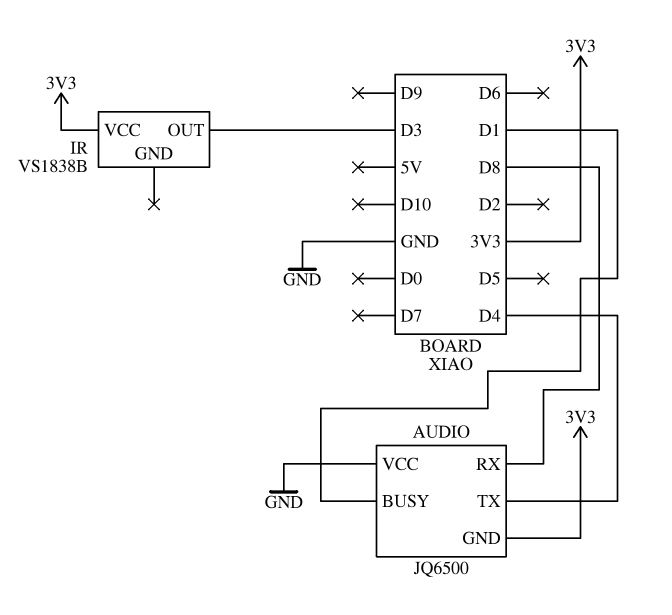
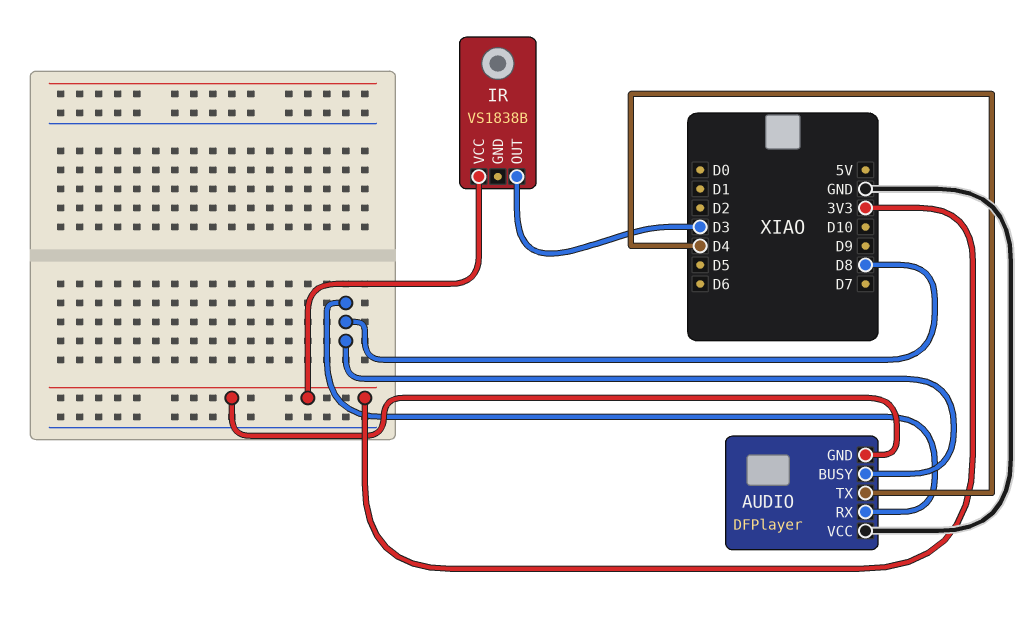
AUDIO: JQ6500 -> DFPlayer
AUDIO pin BUSY: D1 -> D8

